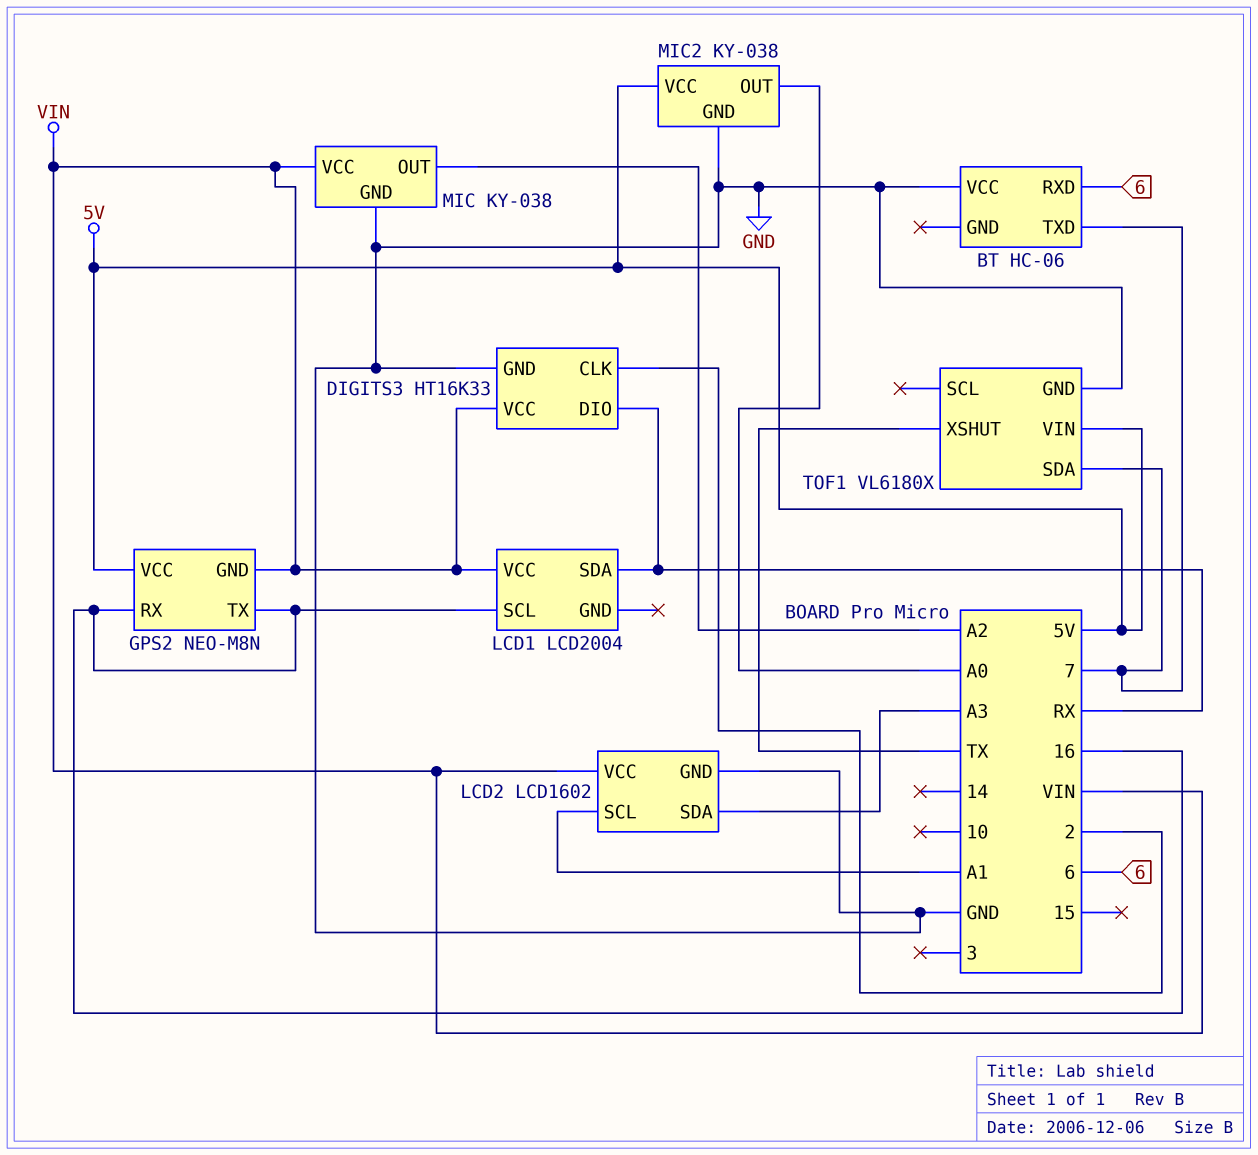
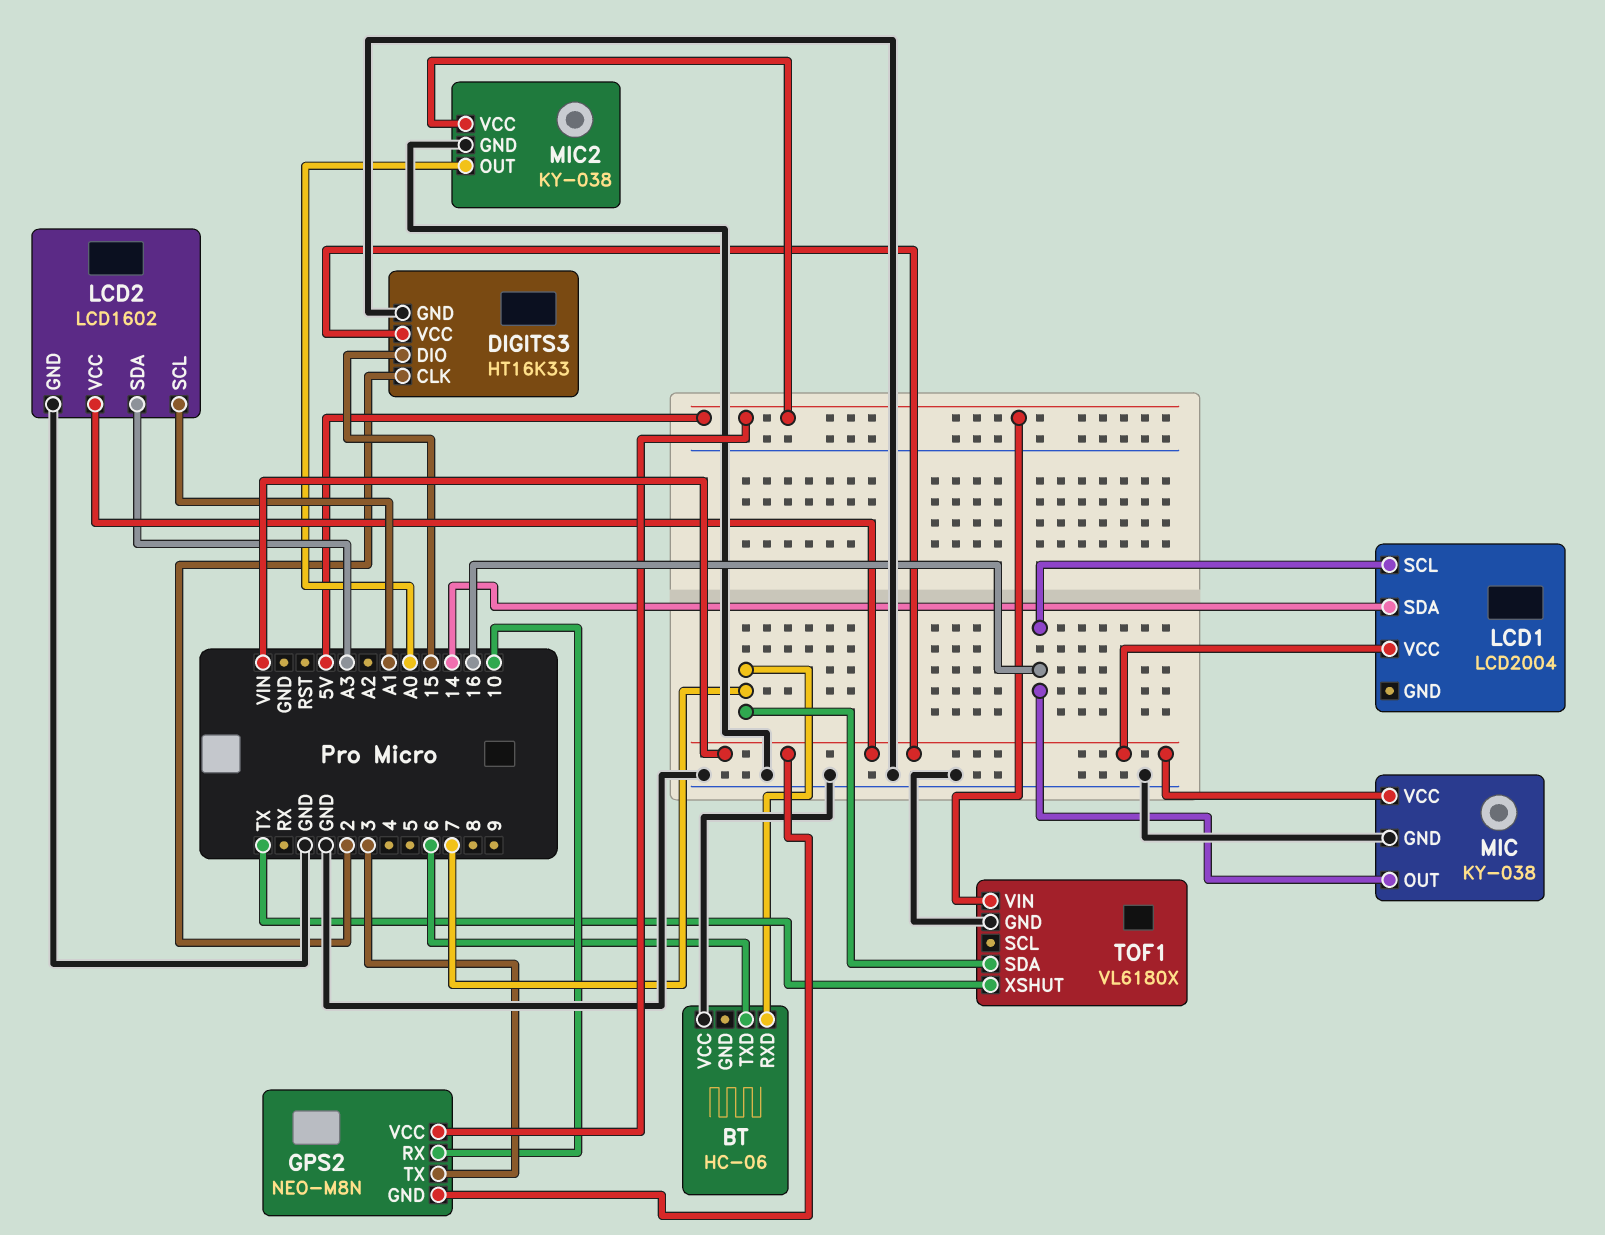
BT pin RXD: 6 -> 7
BT pin TXD: 7 -> 6
DIGITS3 pin DIO: RX -> 15
GPS2 pin RX: 16 -> 10
GPS2 pin TX: 16 -> 3
LCD1 pin SDA: RX -> 14
MIC pin OUT: A2 -> 16

